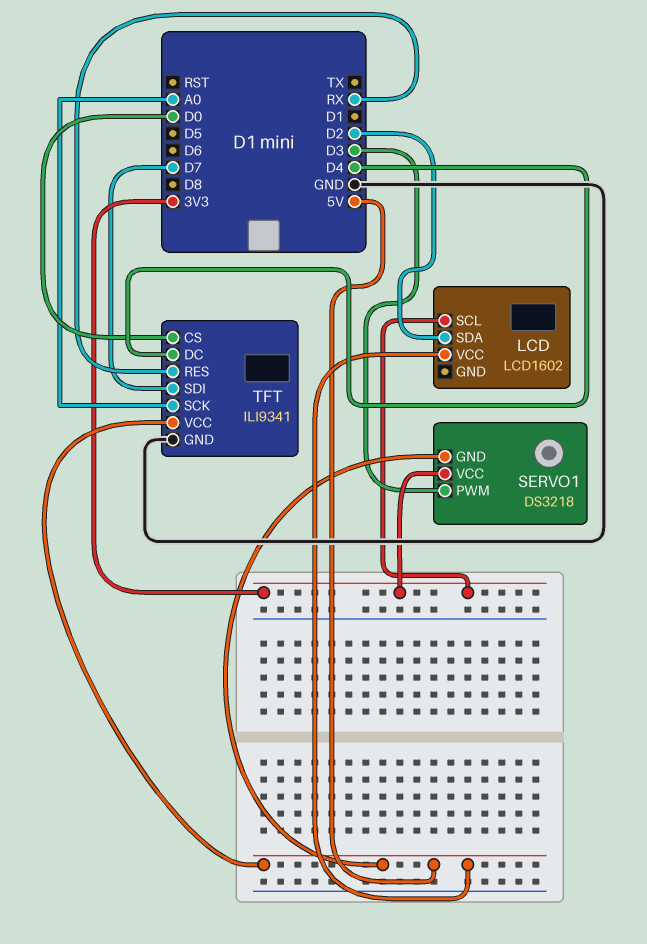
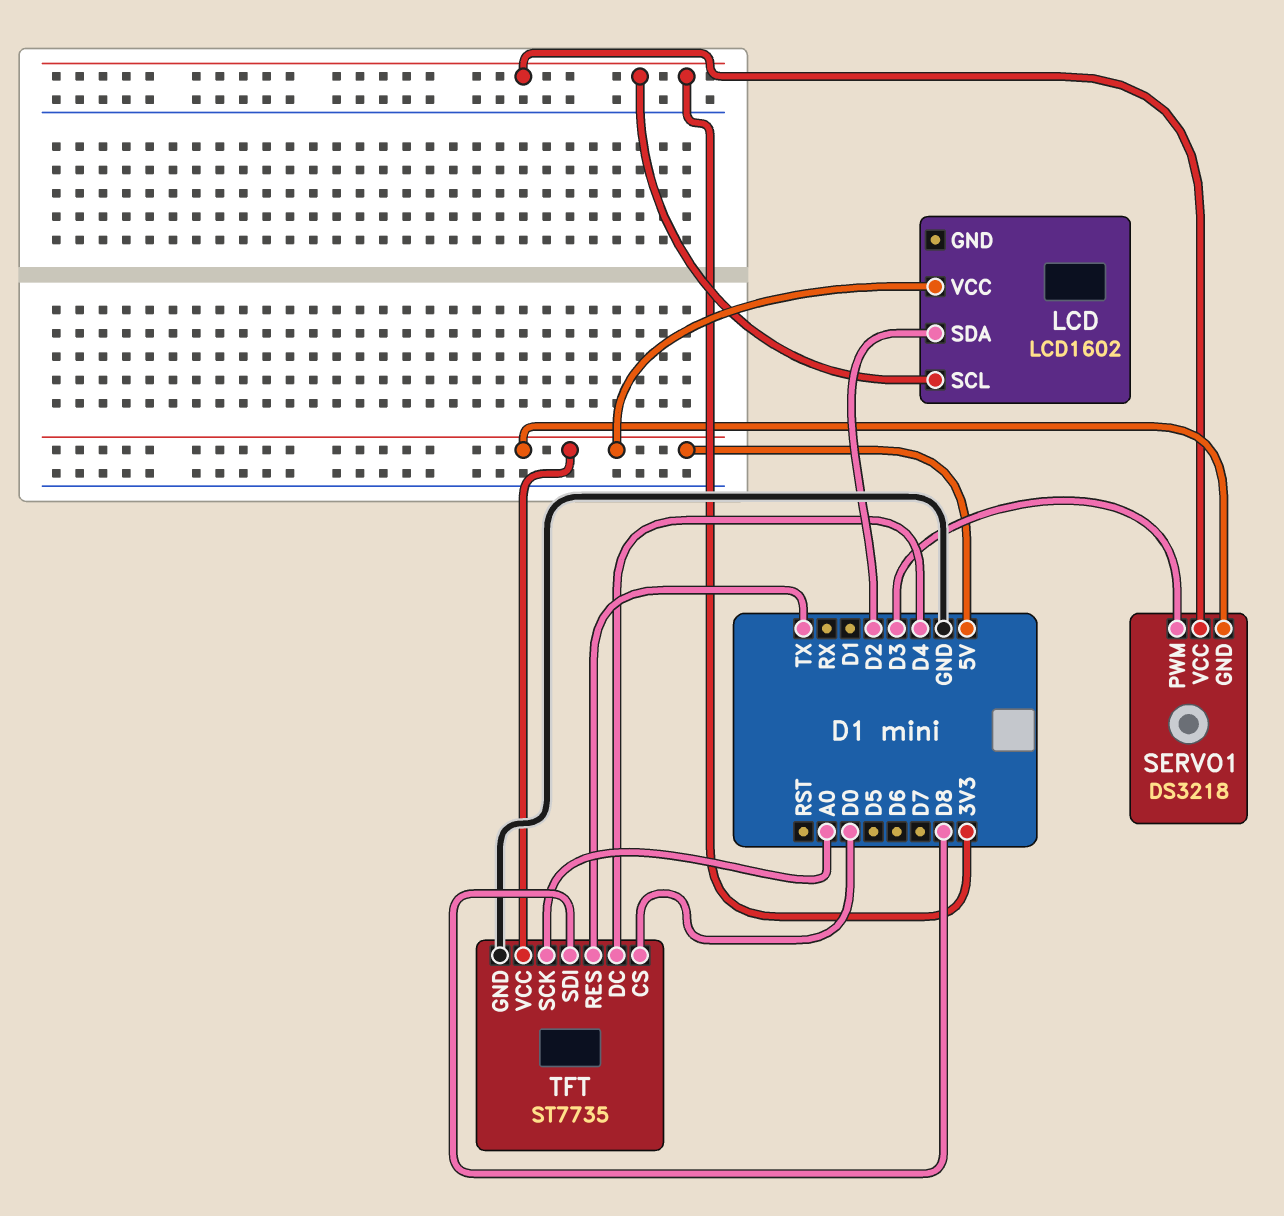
TFT: ILI9341 -> ST7735
TFT pin RES: RX -> TX
TFT pin SDI: D7 -> D8

